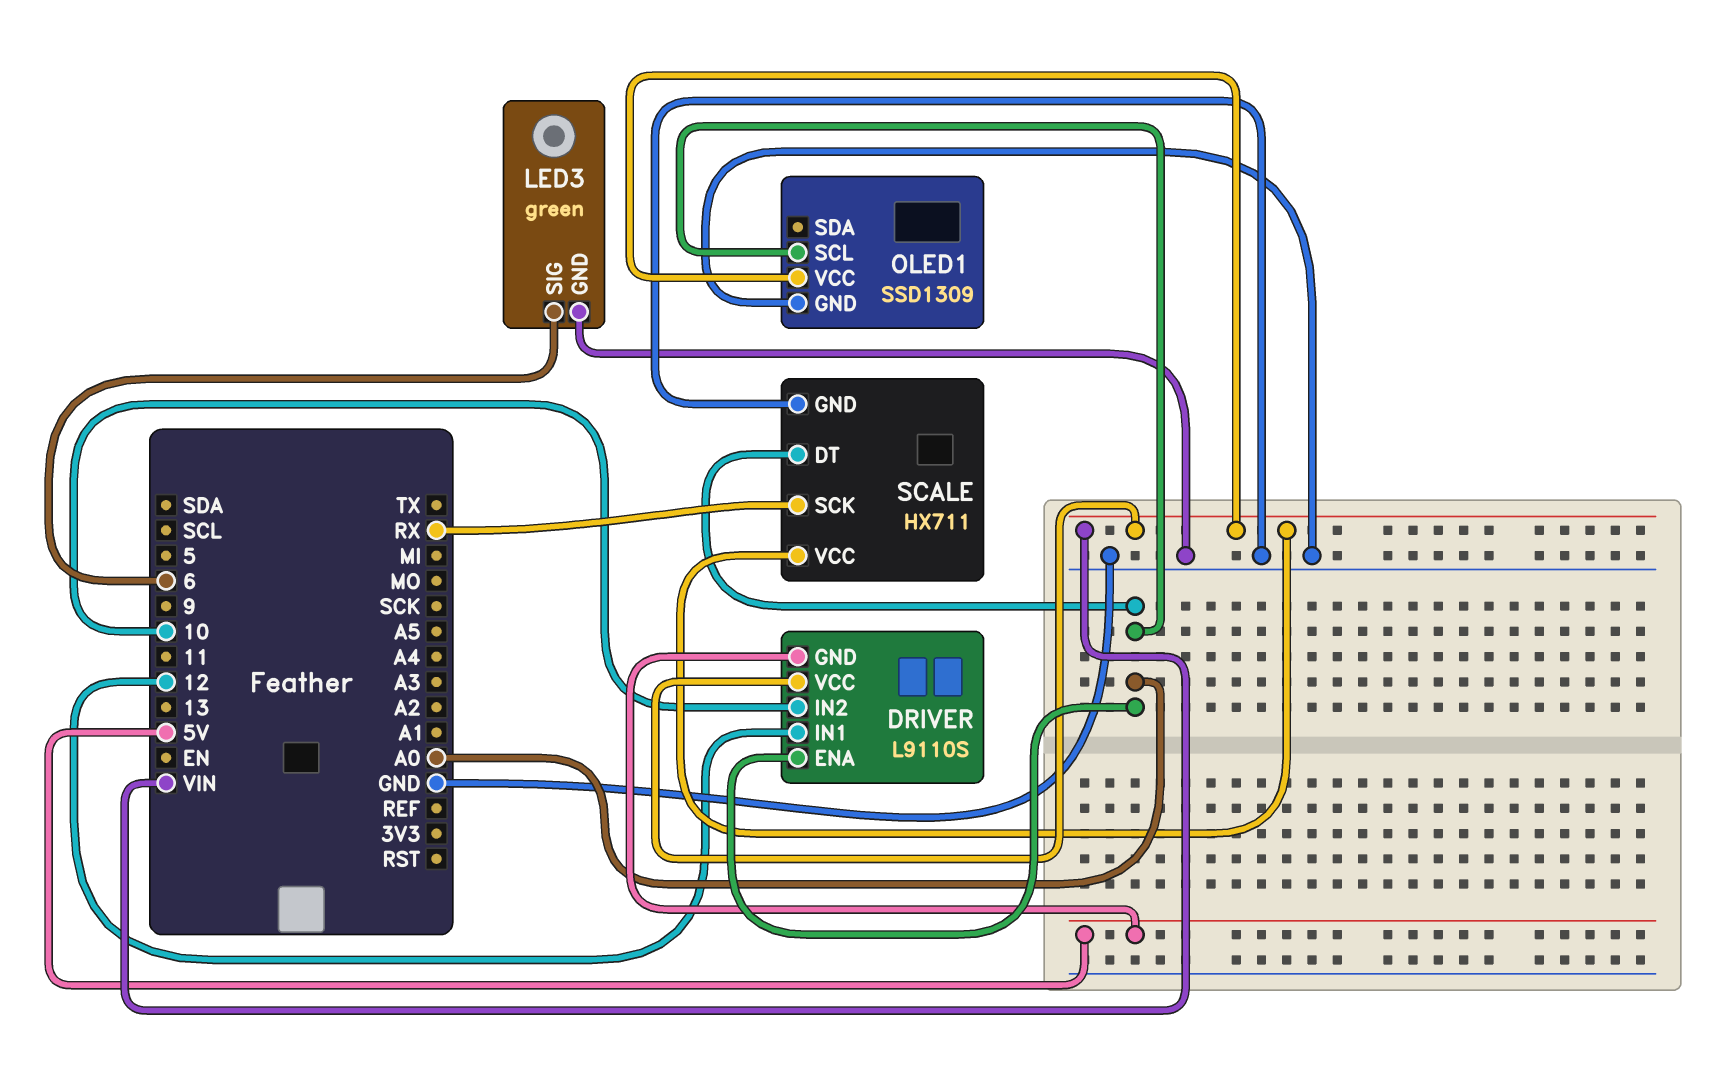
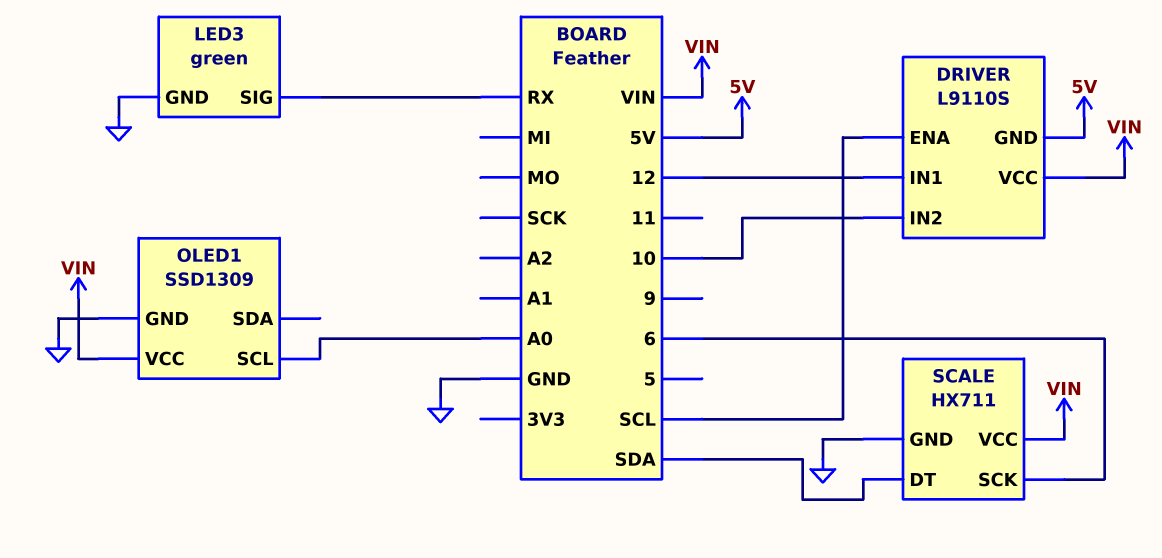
DRIVER pin ENA: A0 -> SCL
LED3 pin SIG: 6 -> RX
SCALE pin DT: A0 -> SDA
SCALE pin SCK: RX -> 6

